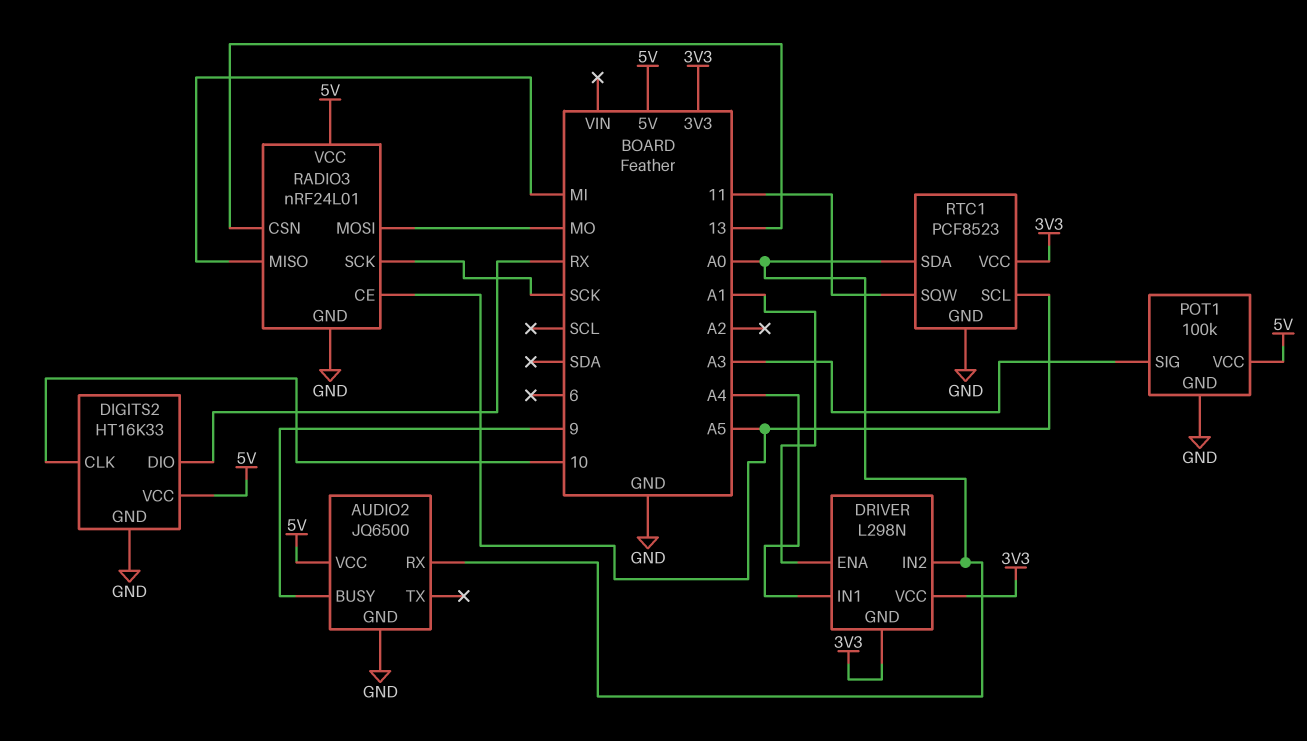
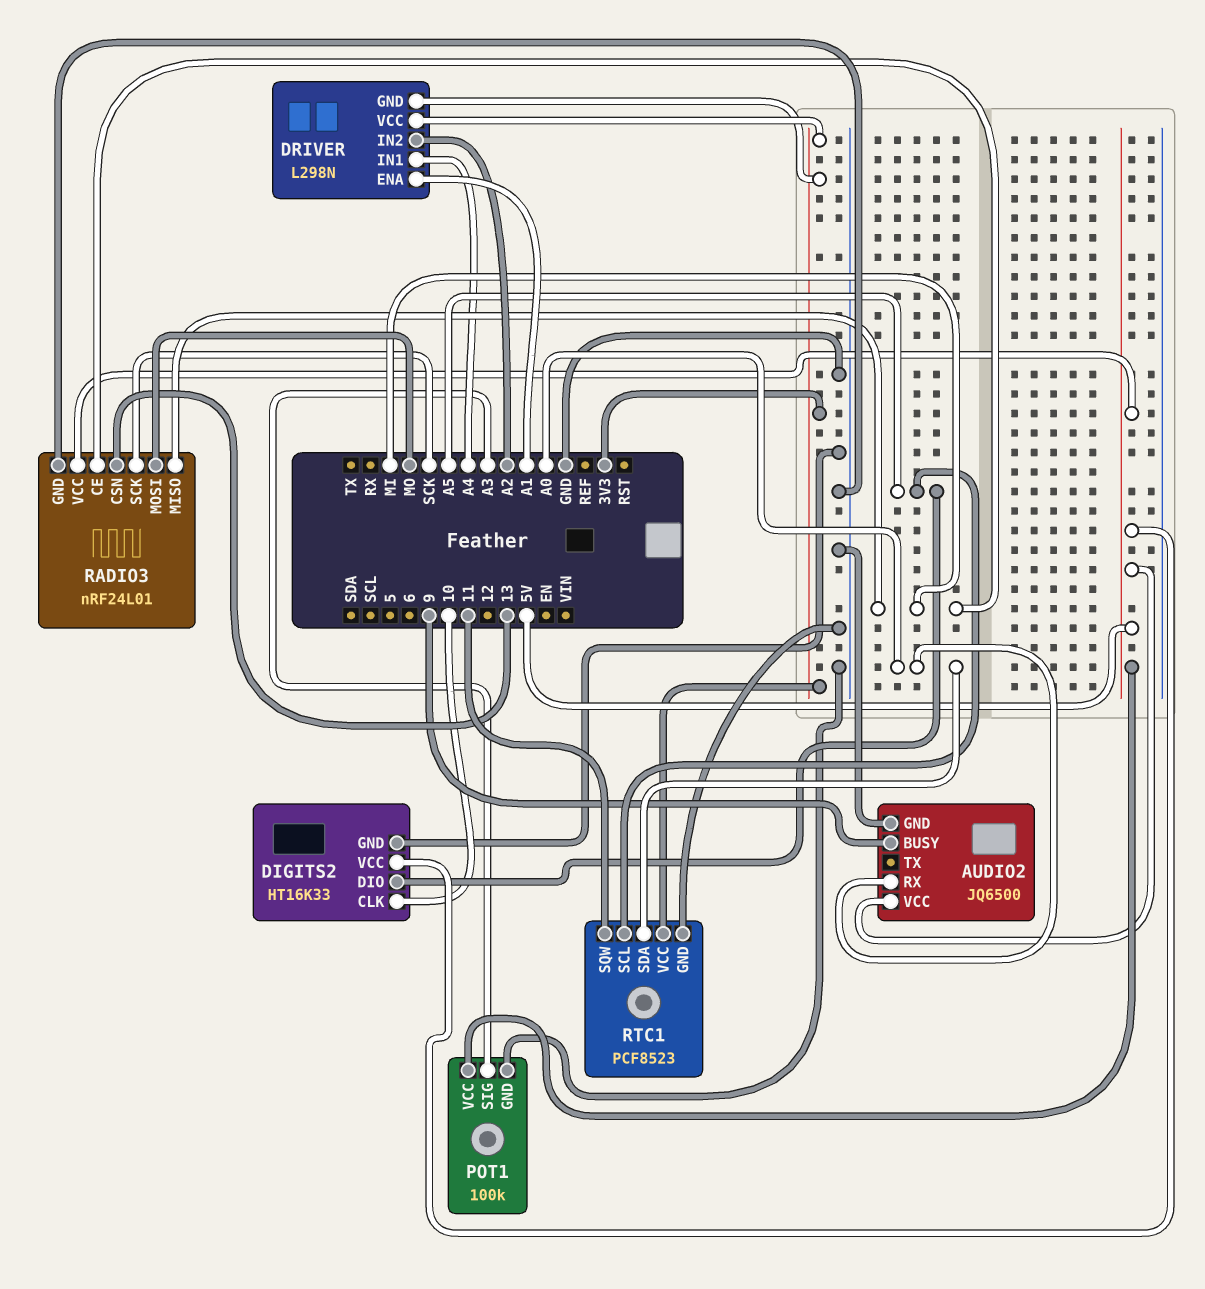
DIGITS2 pin DIO: RX -> A5
DRIVER pin IN2: A0 -> A2
RADIO3 pin CE: A5 -> MI

